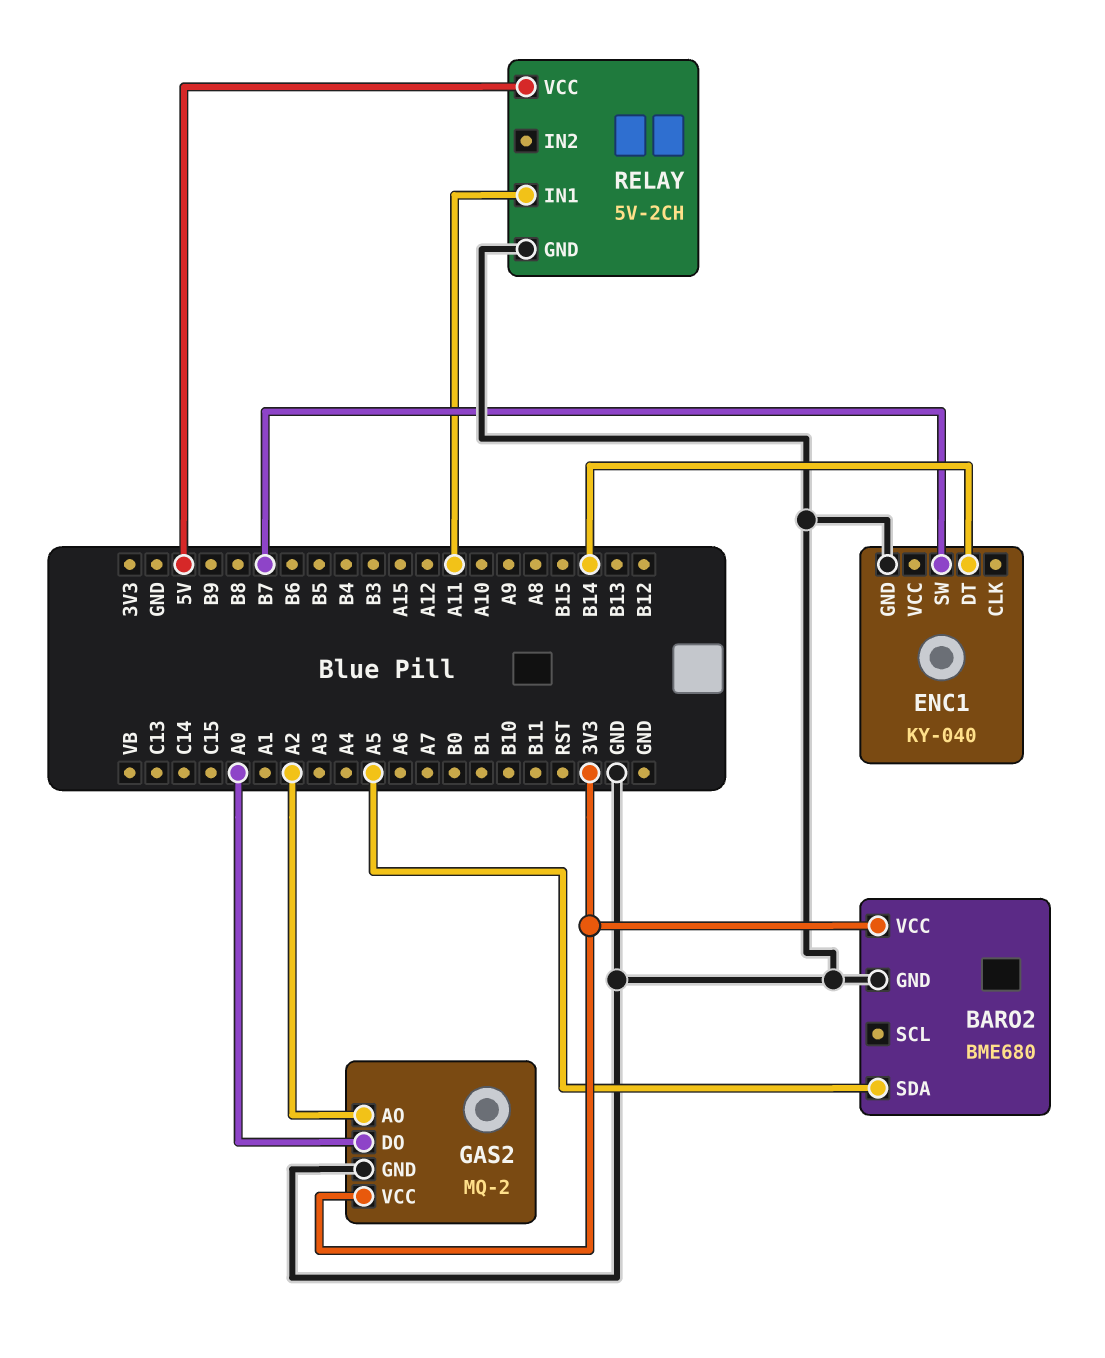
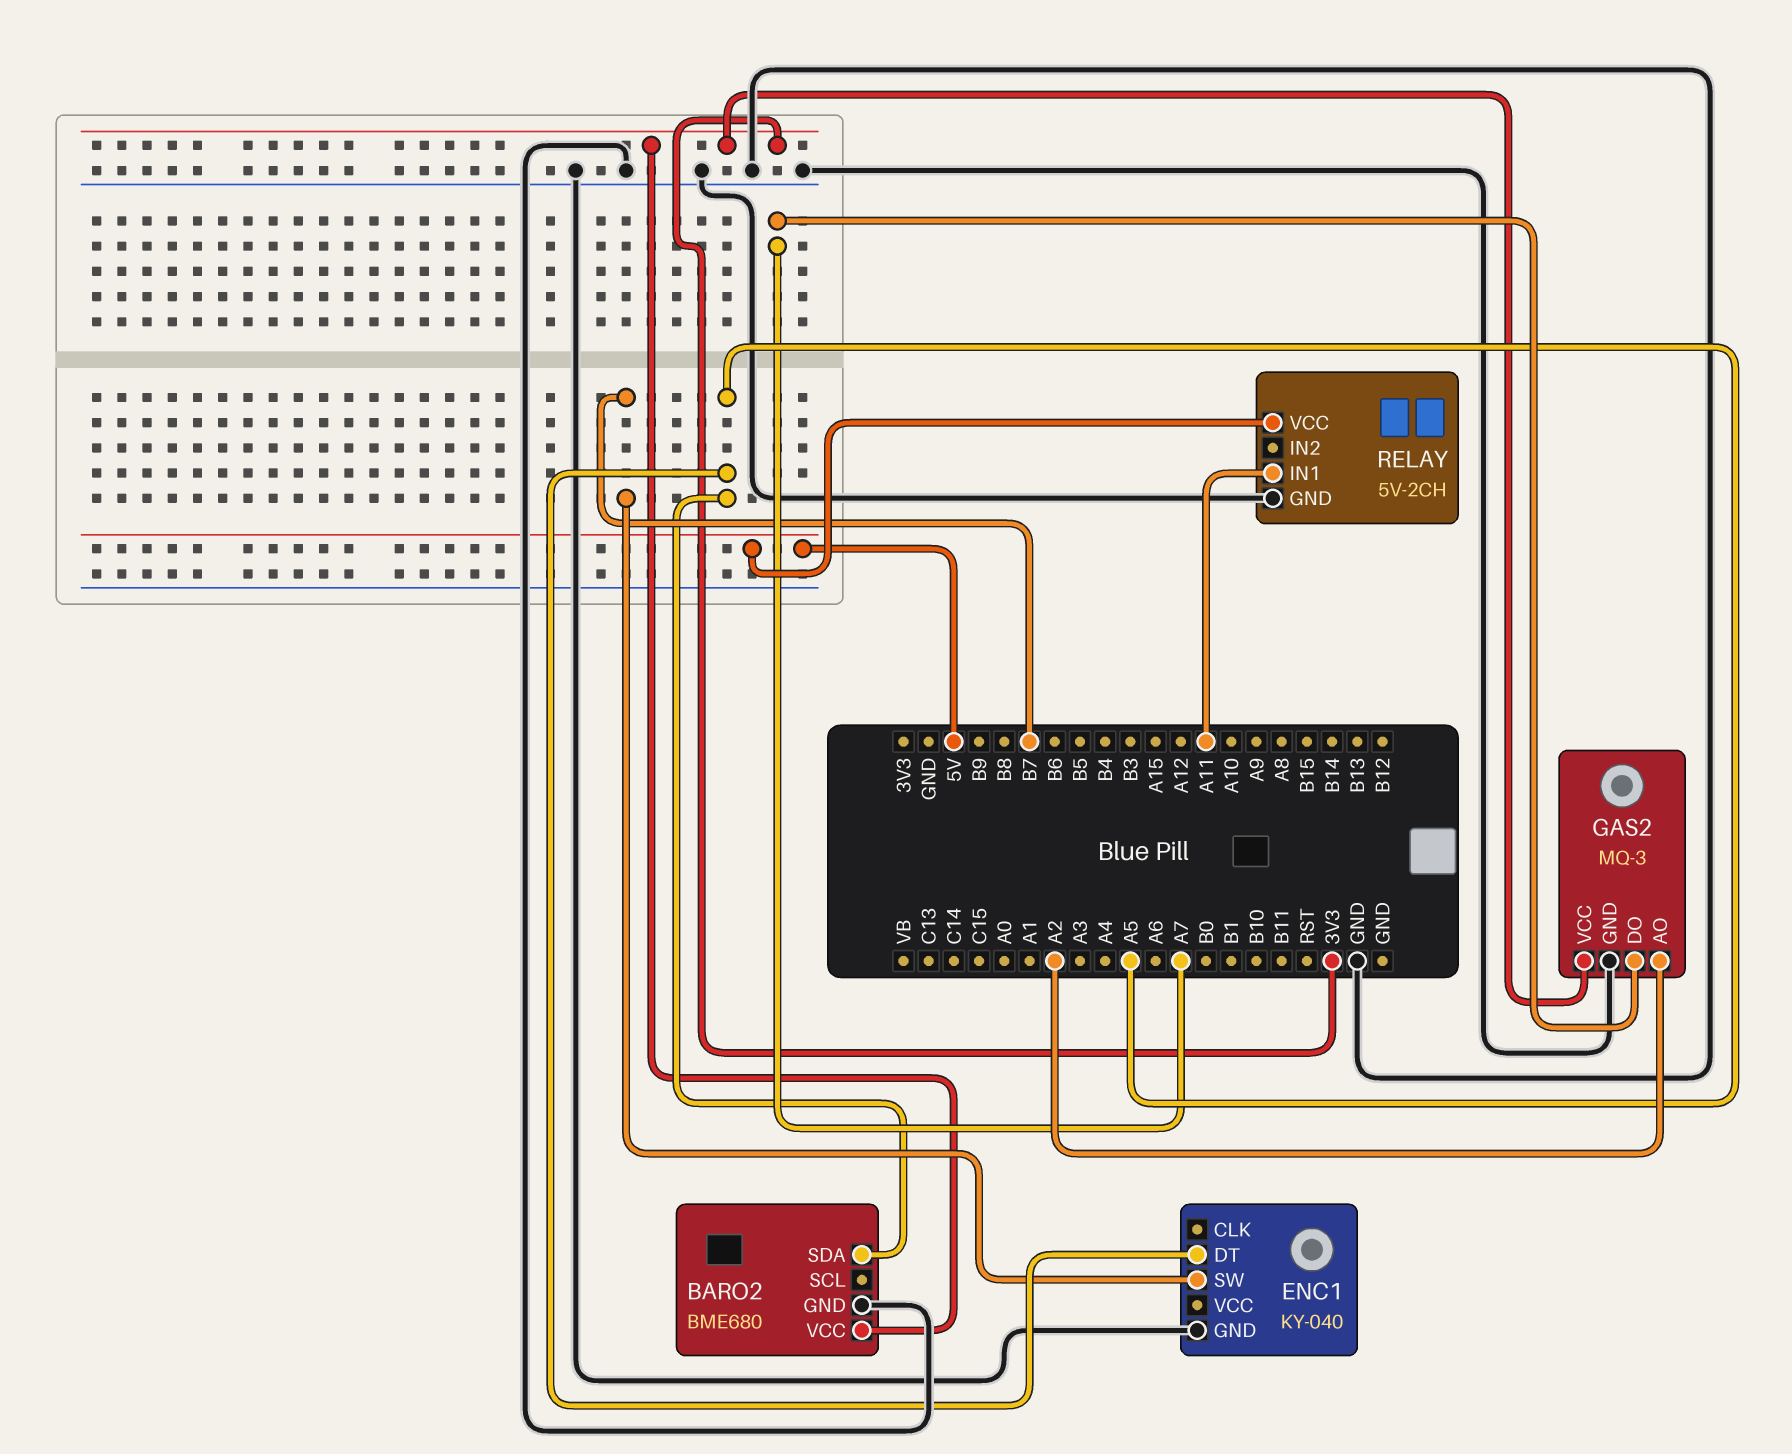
ENC1 pin DT: B14 -> A5
GAS2: MQ-2 -> MQ-3
GAS2 pin DO: A0 -> A7

